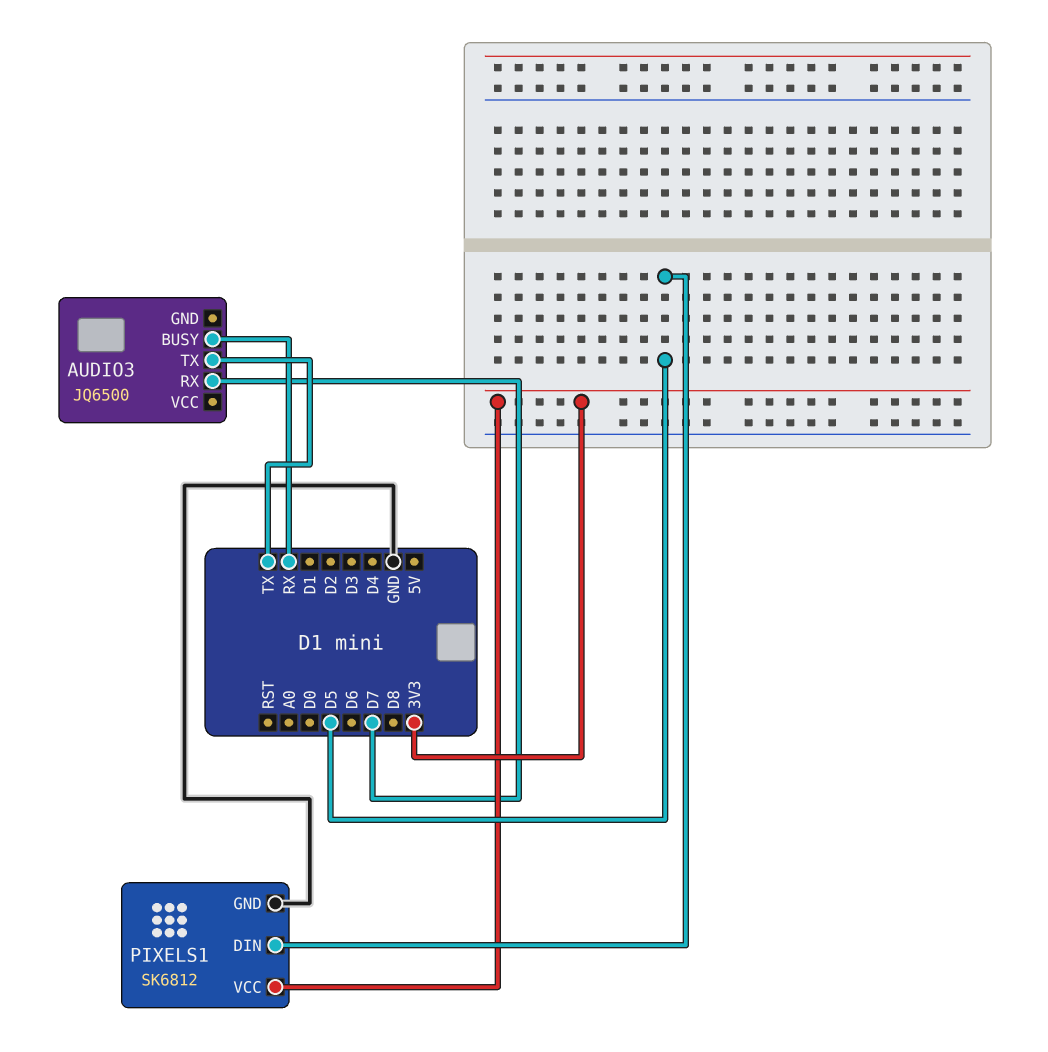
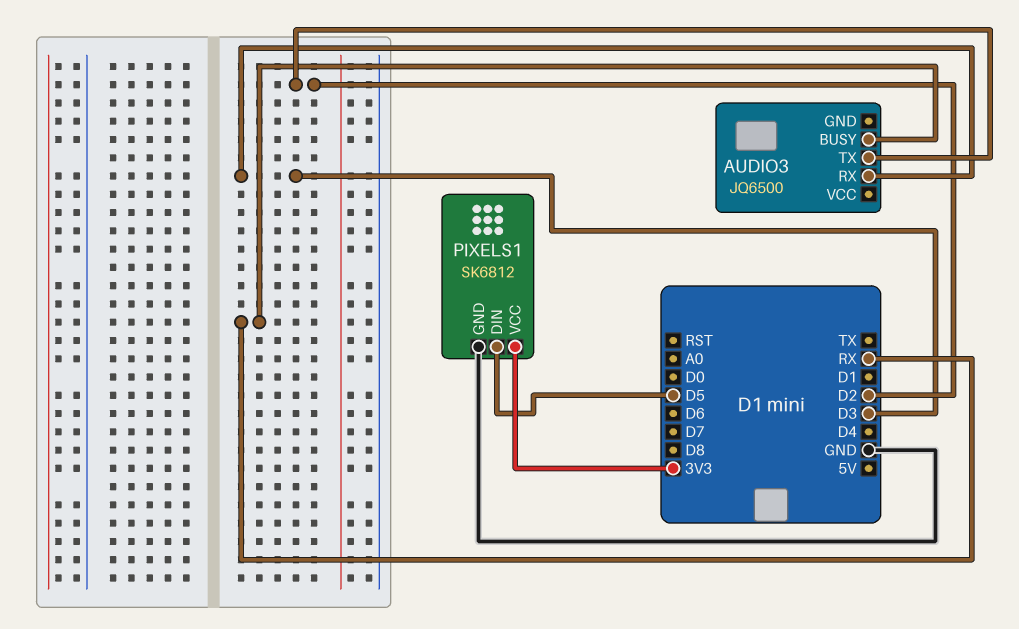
AUDIO3 pin RX: D7 -> D3
AUDIO3 pin TX: TX -> D2

